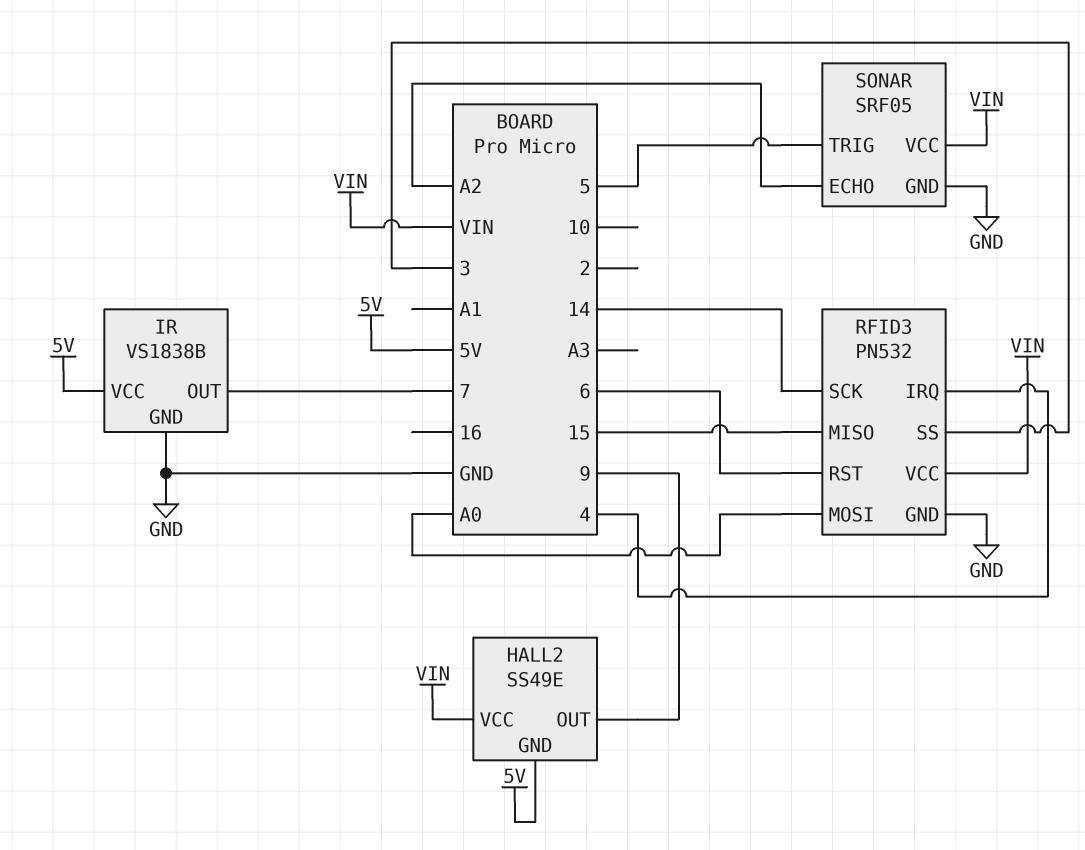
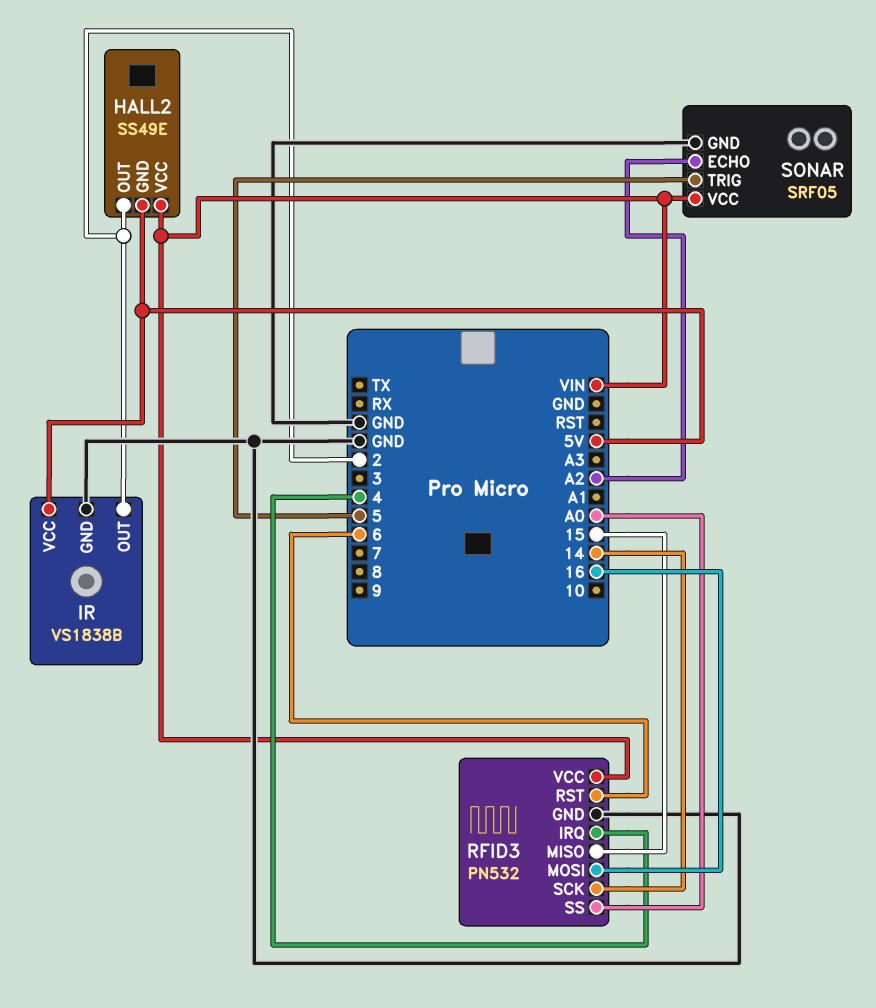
HALL2 pin OUT: 9 -> 2
IR pin OUT: 7 -> 2
RFID3 pin MOSI: A0 -> 16
RFID3 pin SS: 3 -> A0

